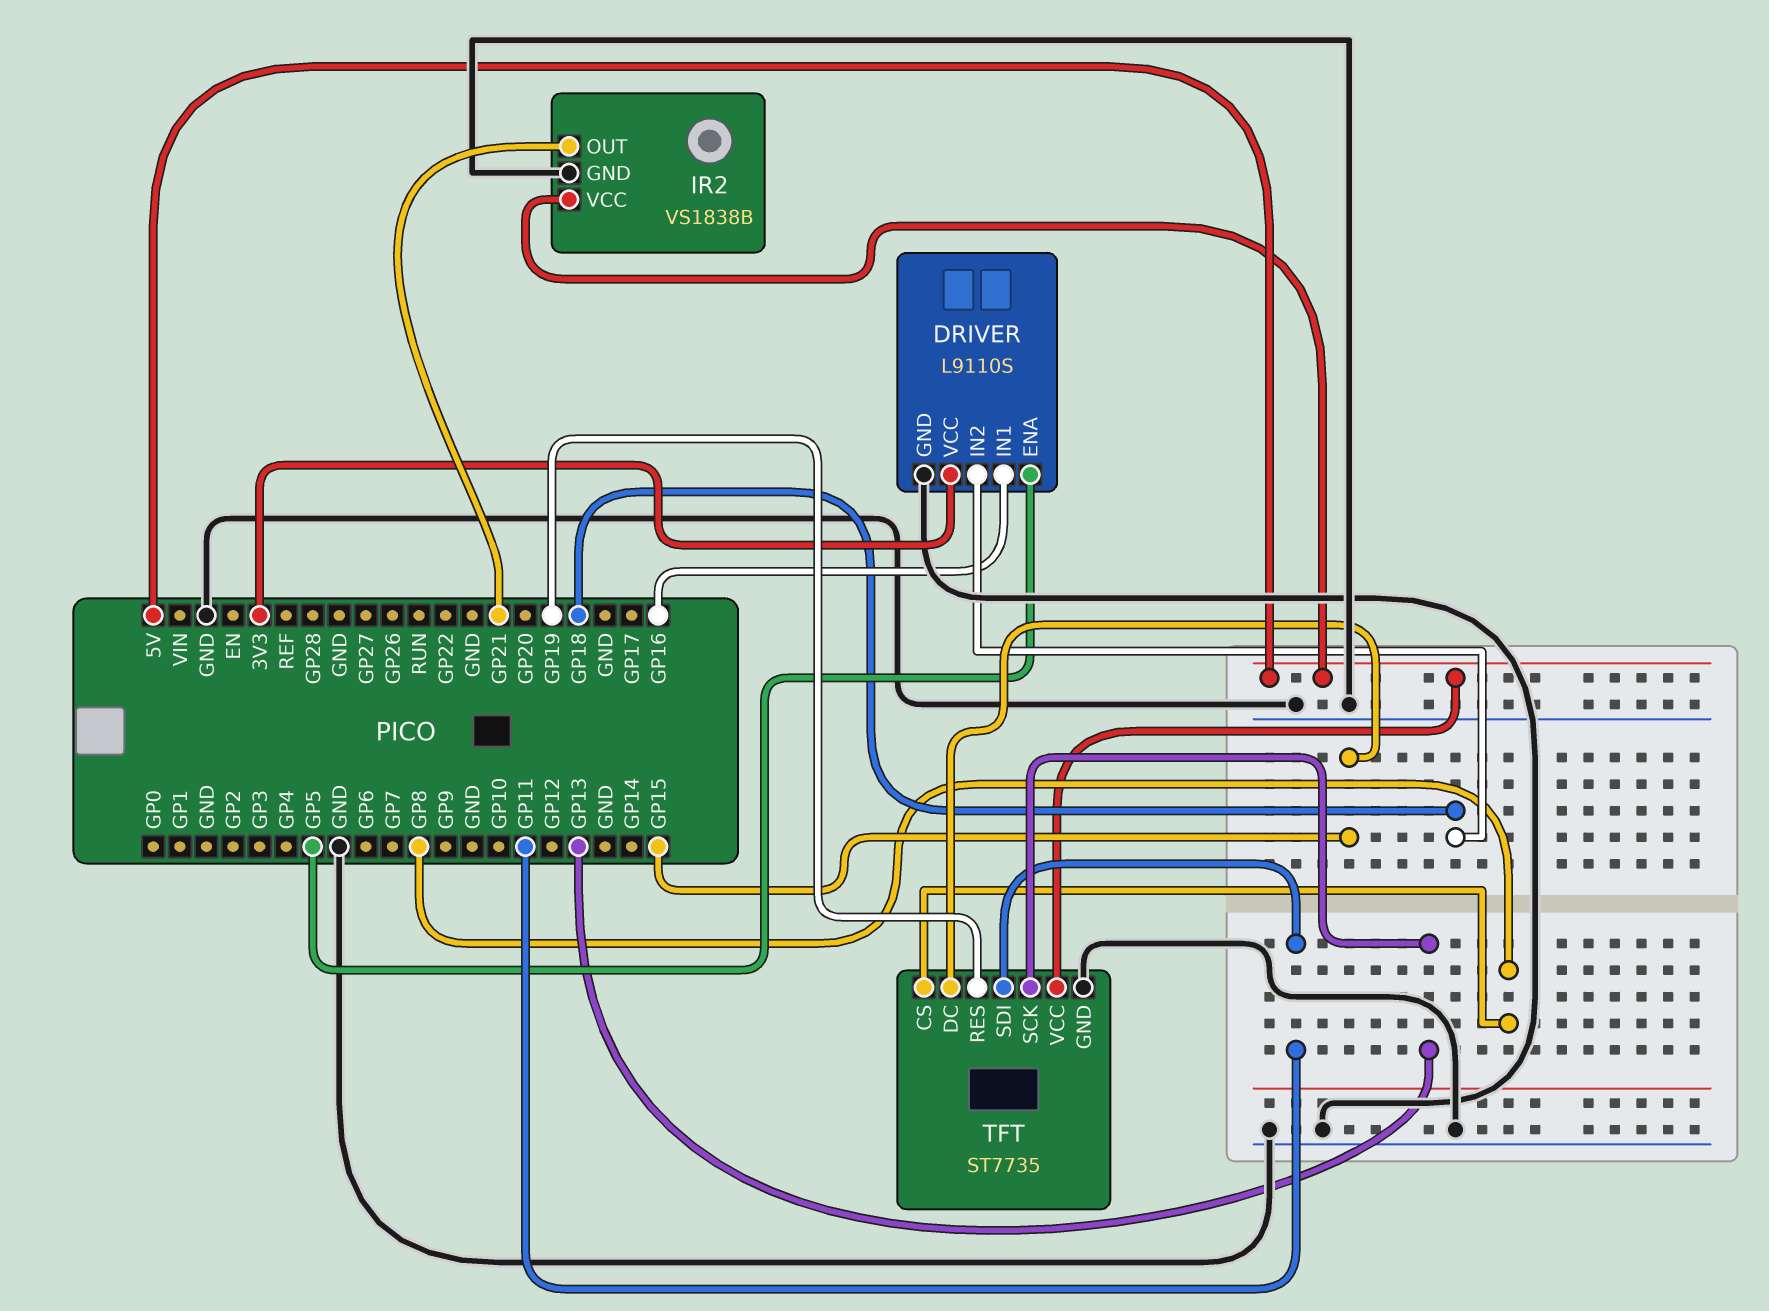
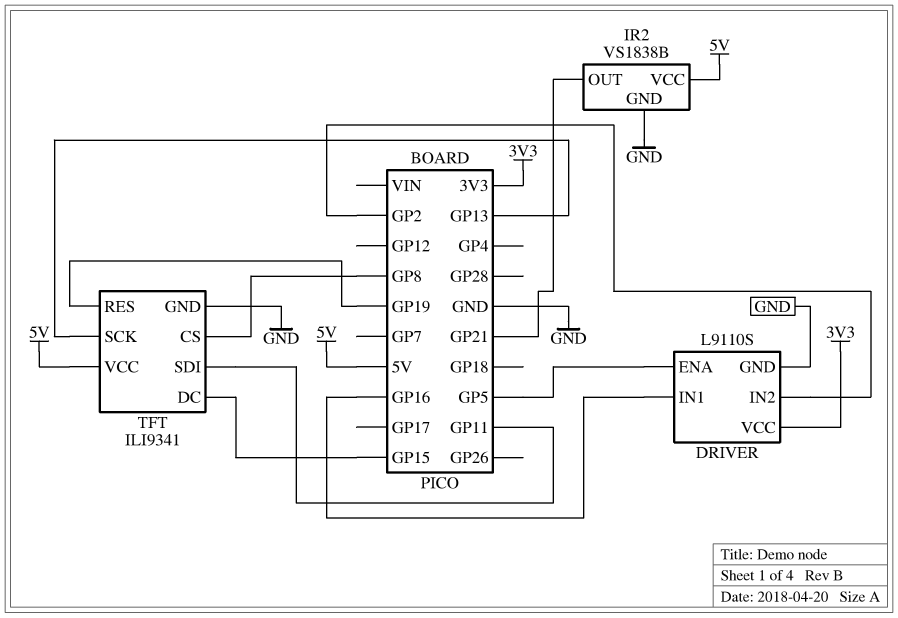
DRIVER pin IN2: GP18 -> GP2
TFT: ST7735 -> ILI9341

